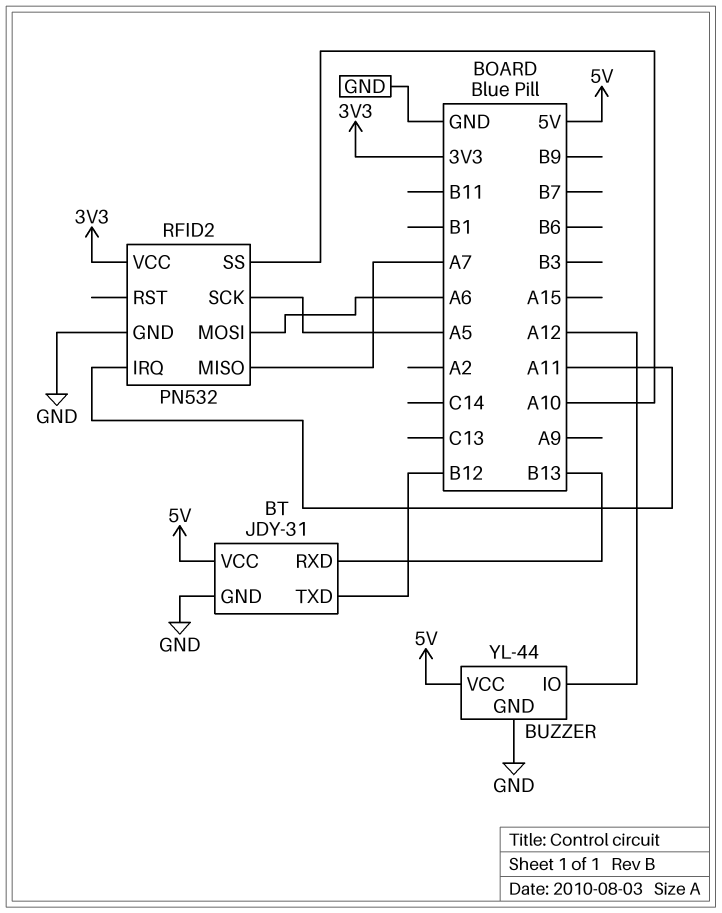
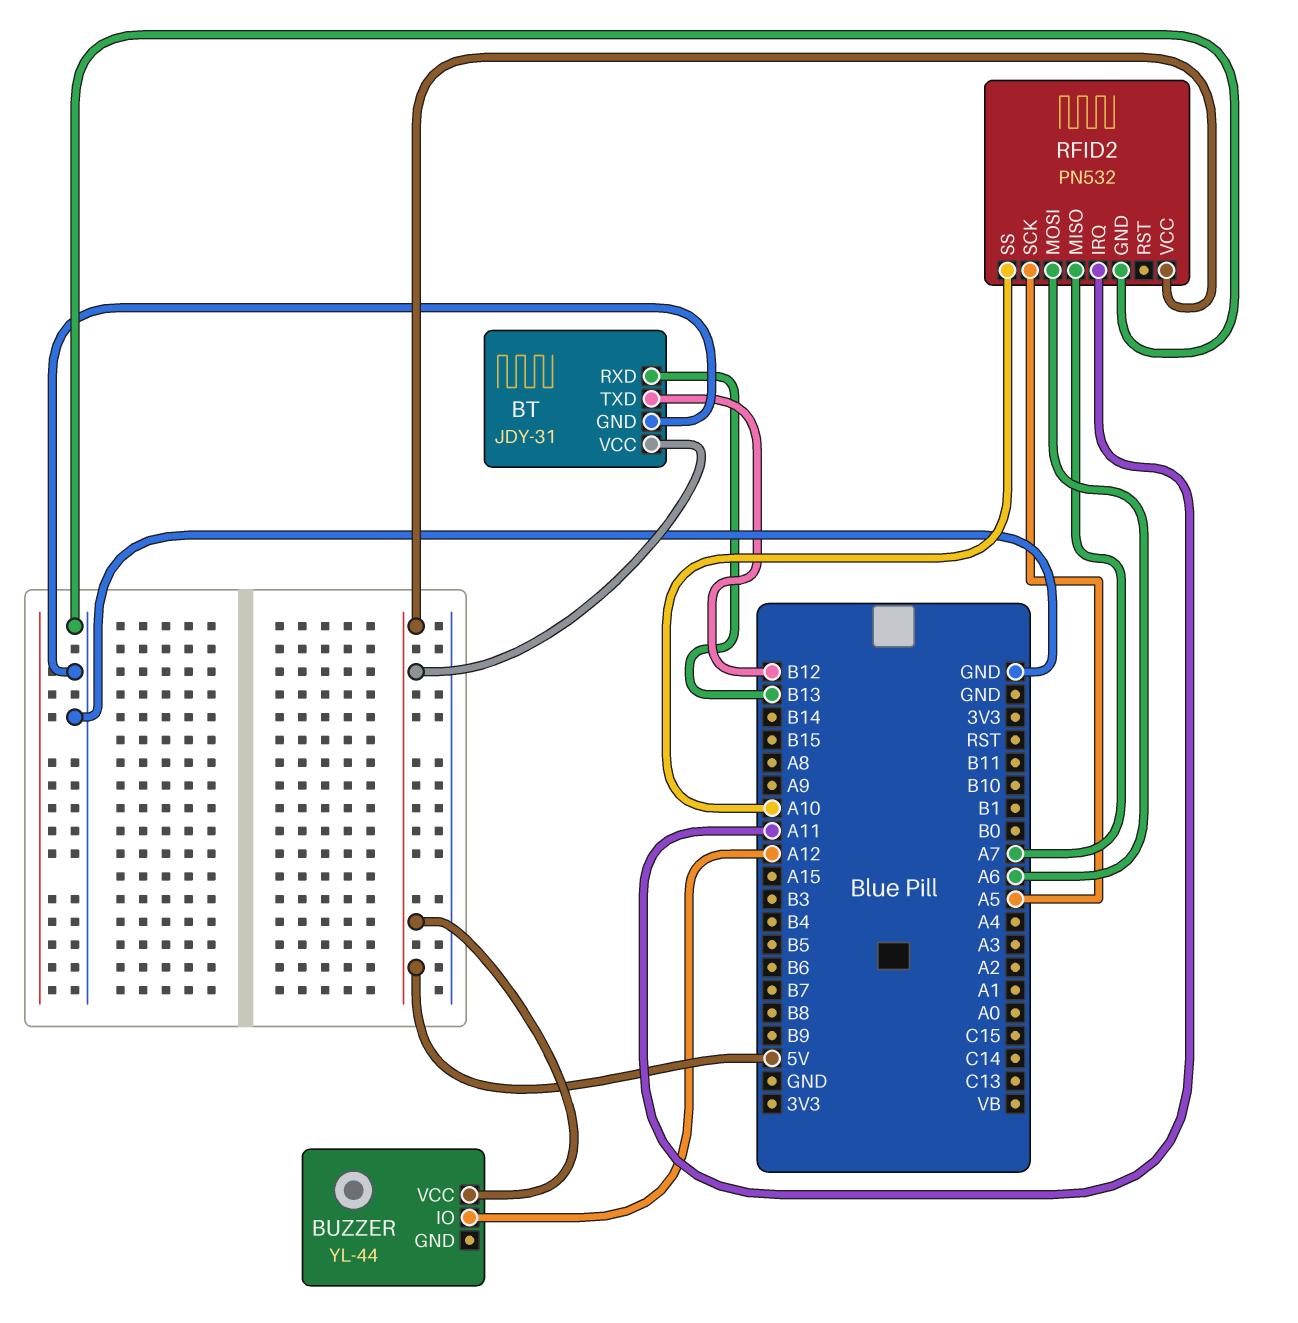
BUZZER pin GND: GND -> none
RFID2 pin VCC: 3V3 -> 5V

